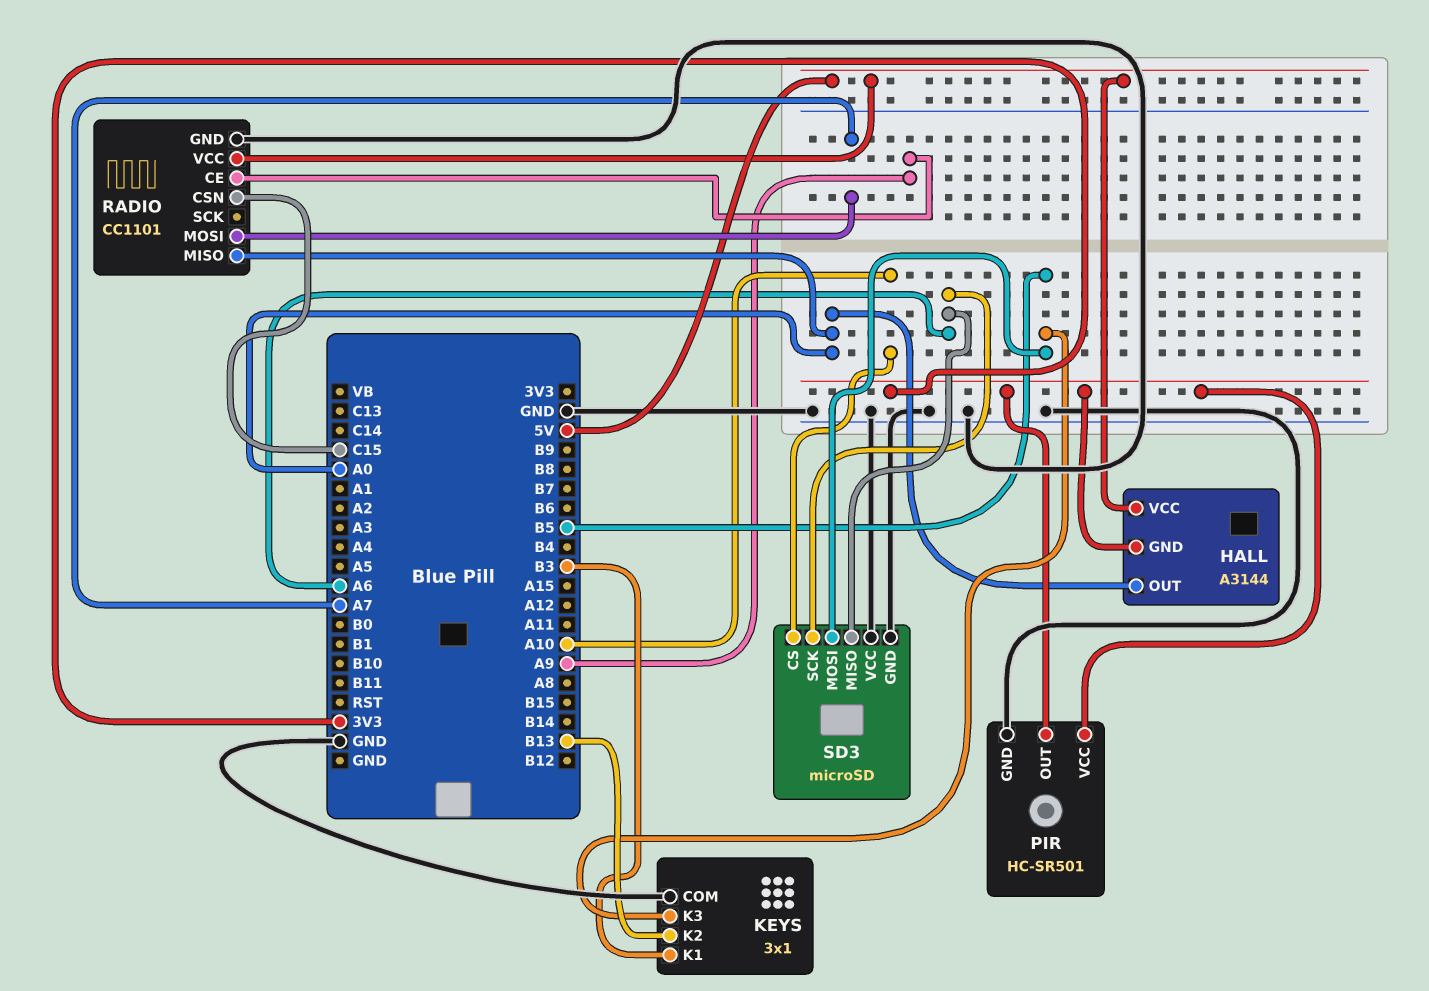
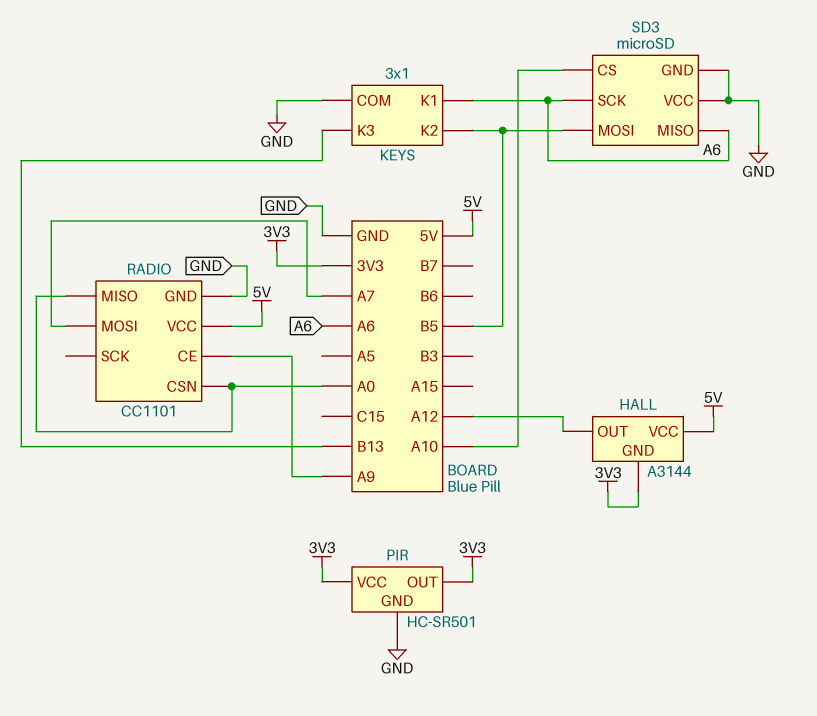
HALL pin OUT: A0 -> A12
KEYS pin K1: B3 -> A6
KEYS pin K2: B13 -> B5
KEYS pin K3: B5 -> B13
RADIO pin CSN: C15 -> A0

